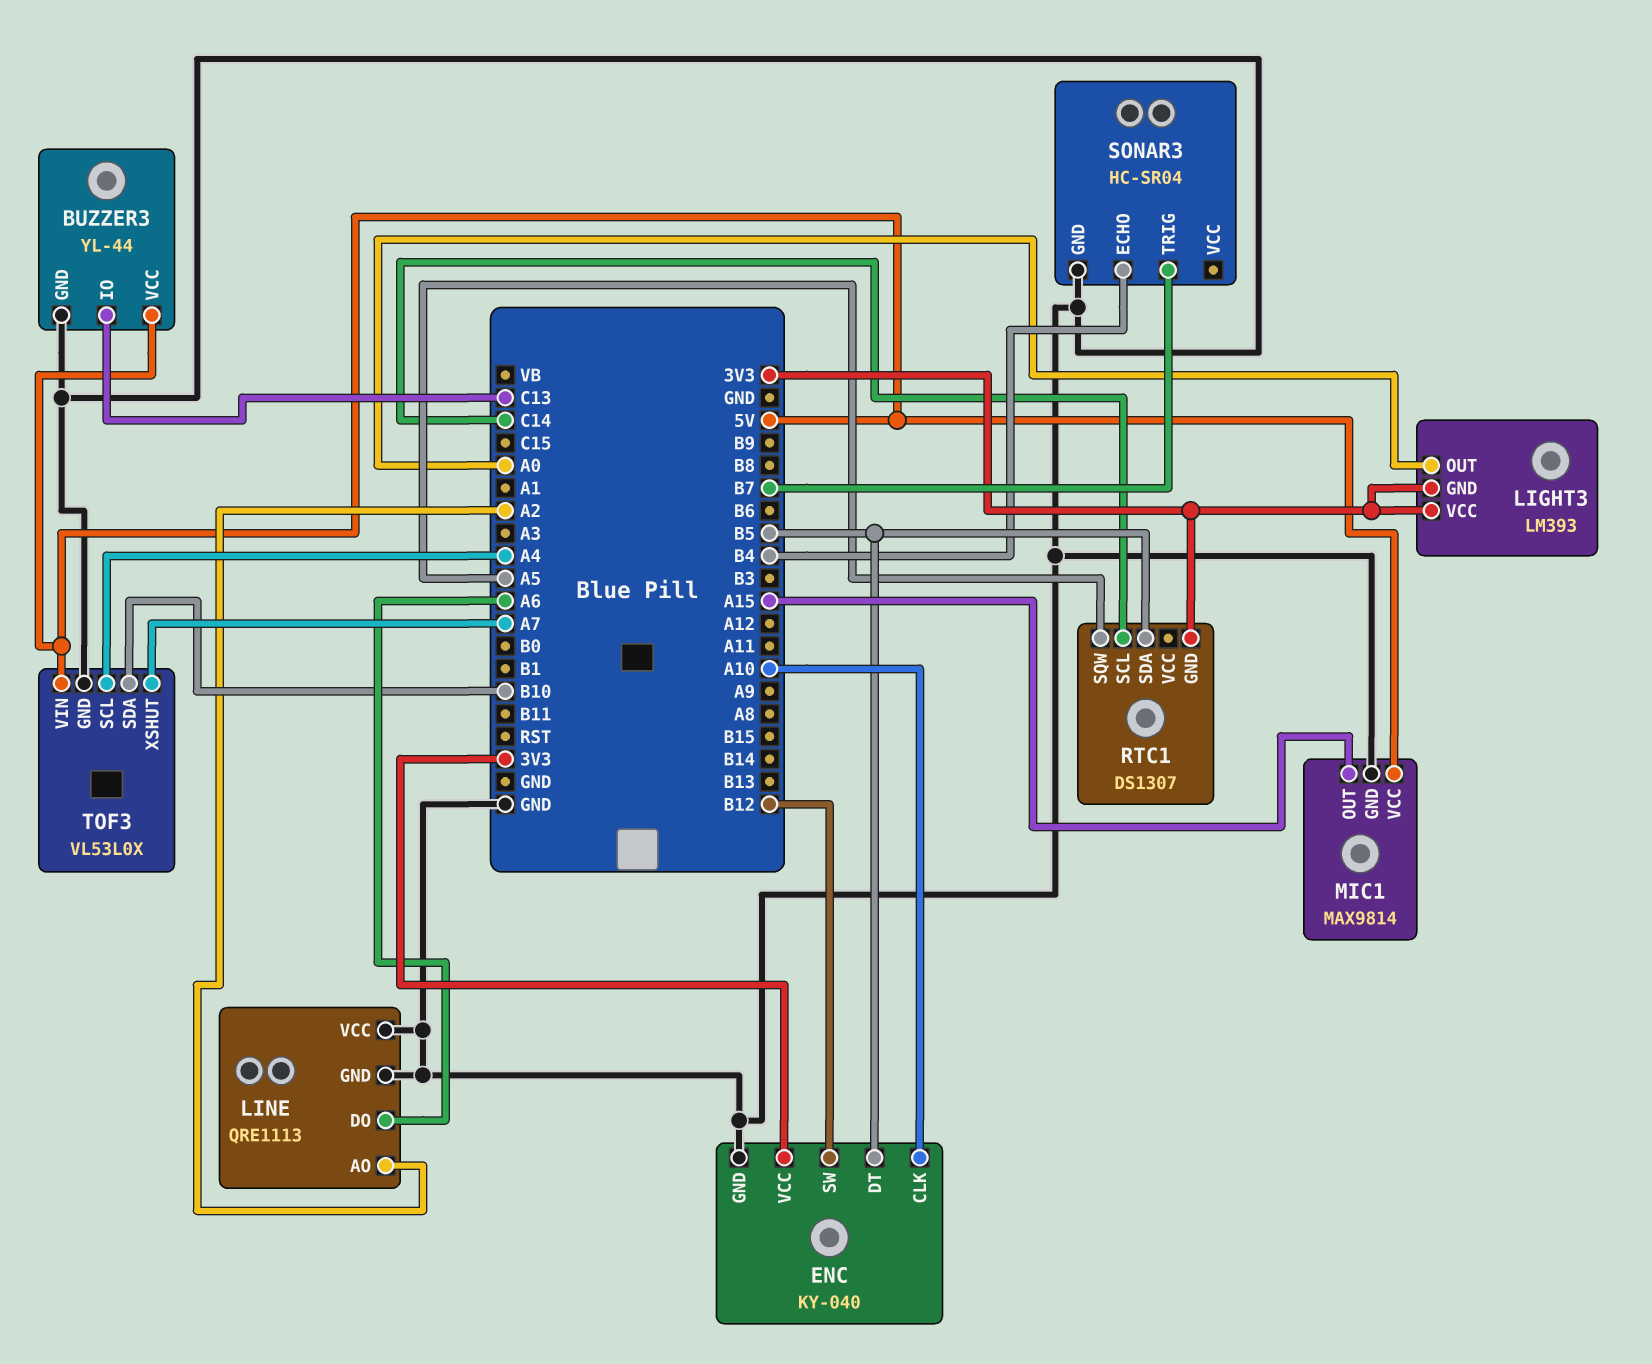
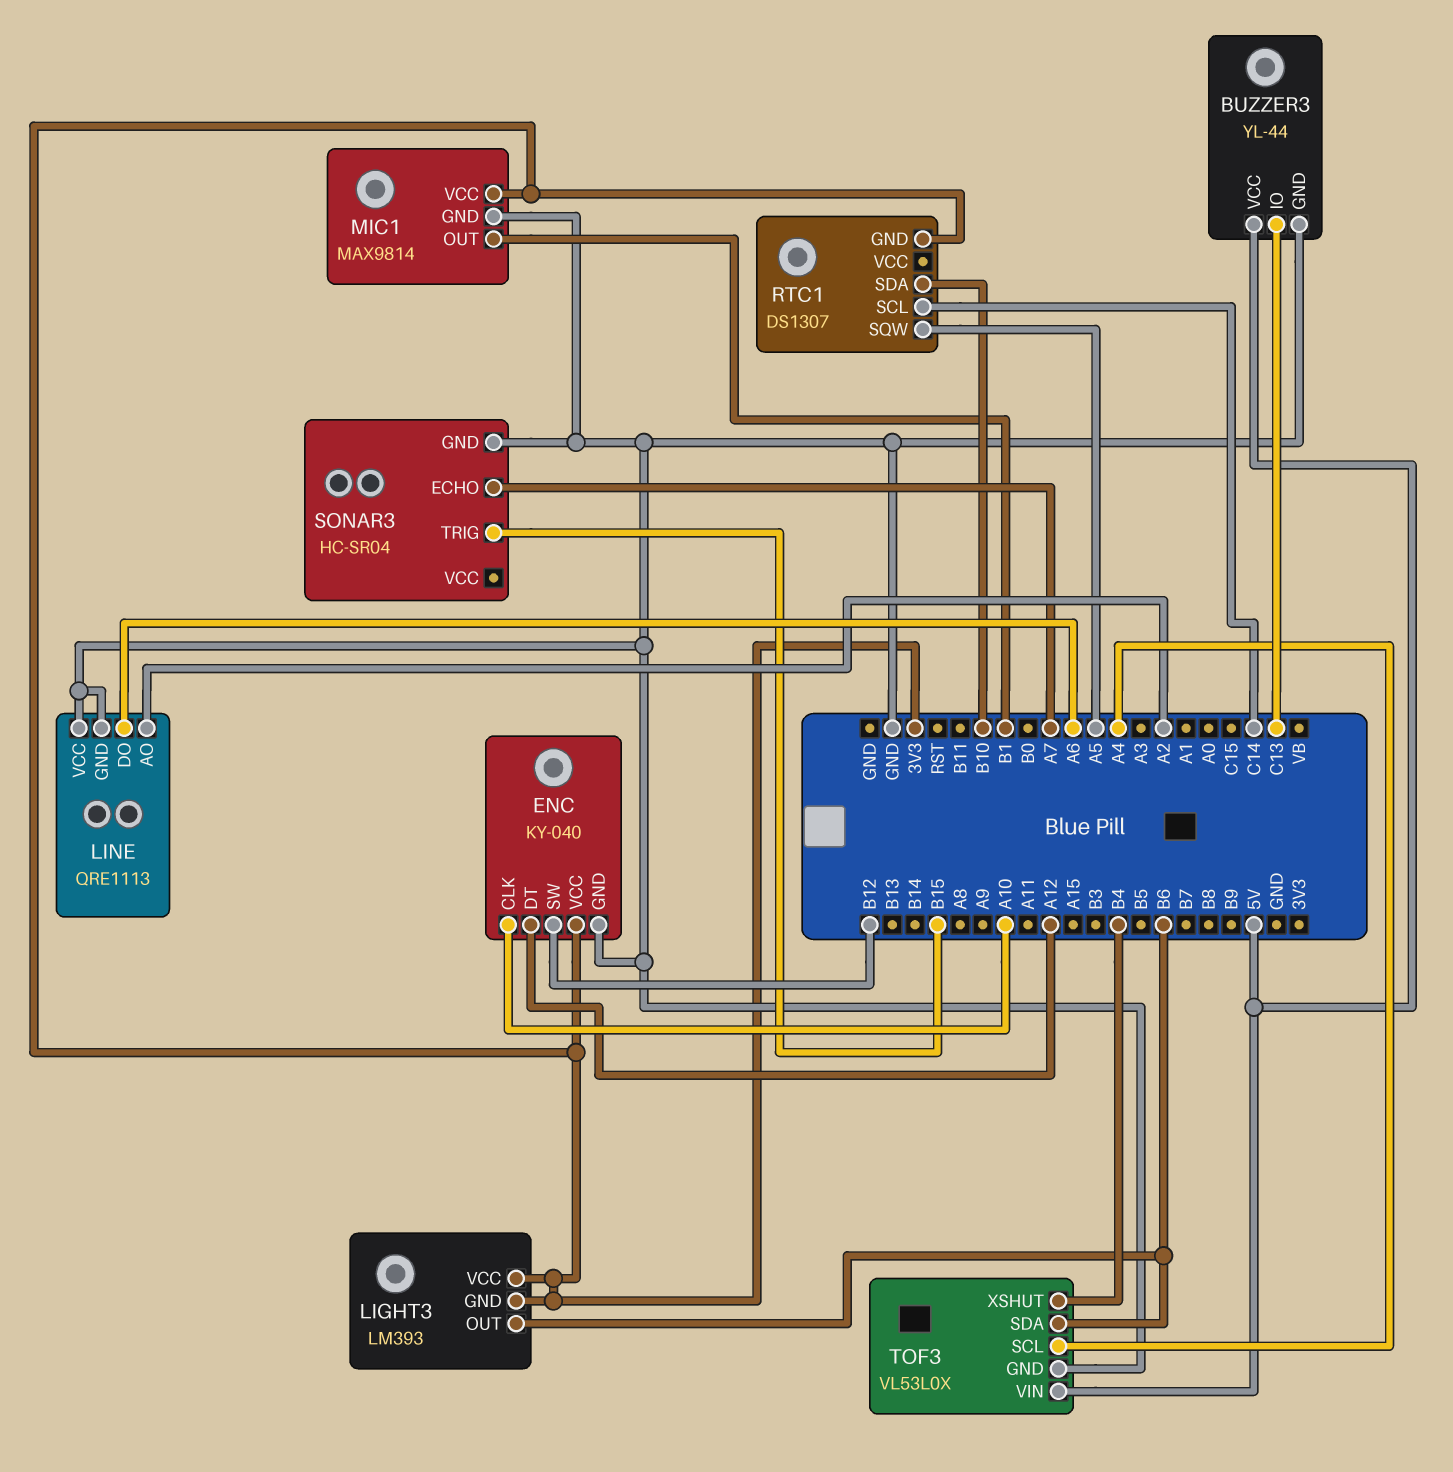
ENC pin DT: B5 -> A12
LIGHT3 pin OUT: A0 -> B6
MIC1 pin OUT: A15 -> B1
MIC1 pin VCC: 5V -> 3V3
RTC1 pin SDA: B5 -> B10
SONAR3 pin ECHO: B4 -> A7
SONAR3 pin TRIG: B7 -> B15
TOF3 pin SDA: B10 -> B6
TOF3 pin XSHUT: A7 -> B4

